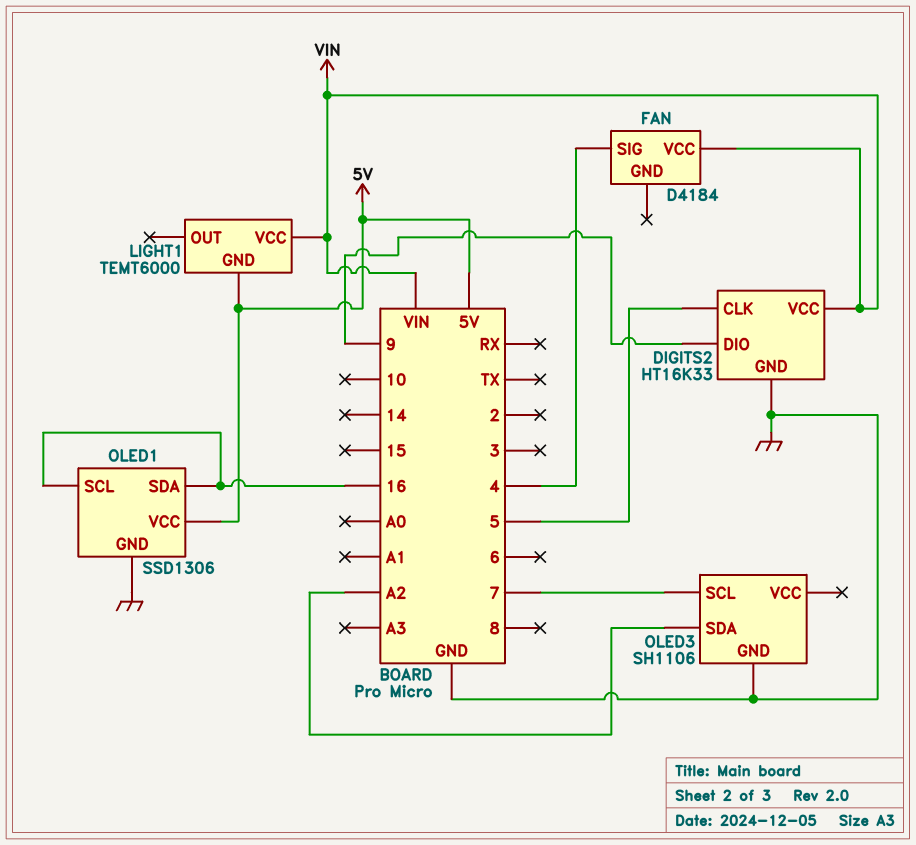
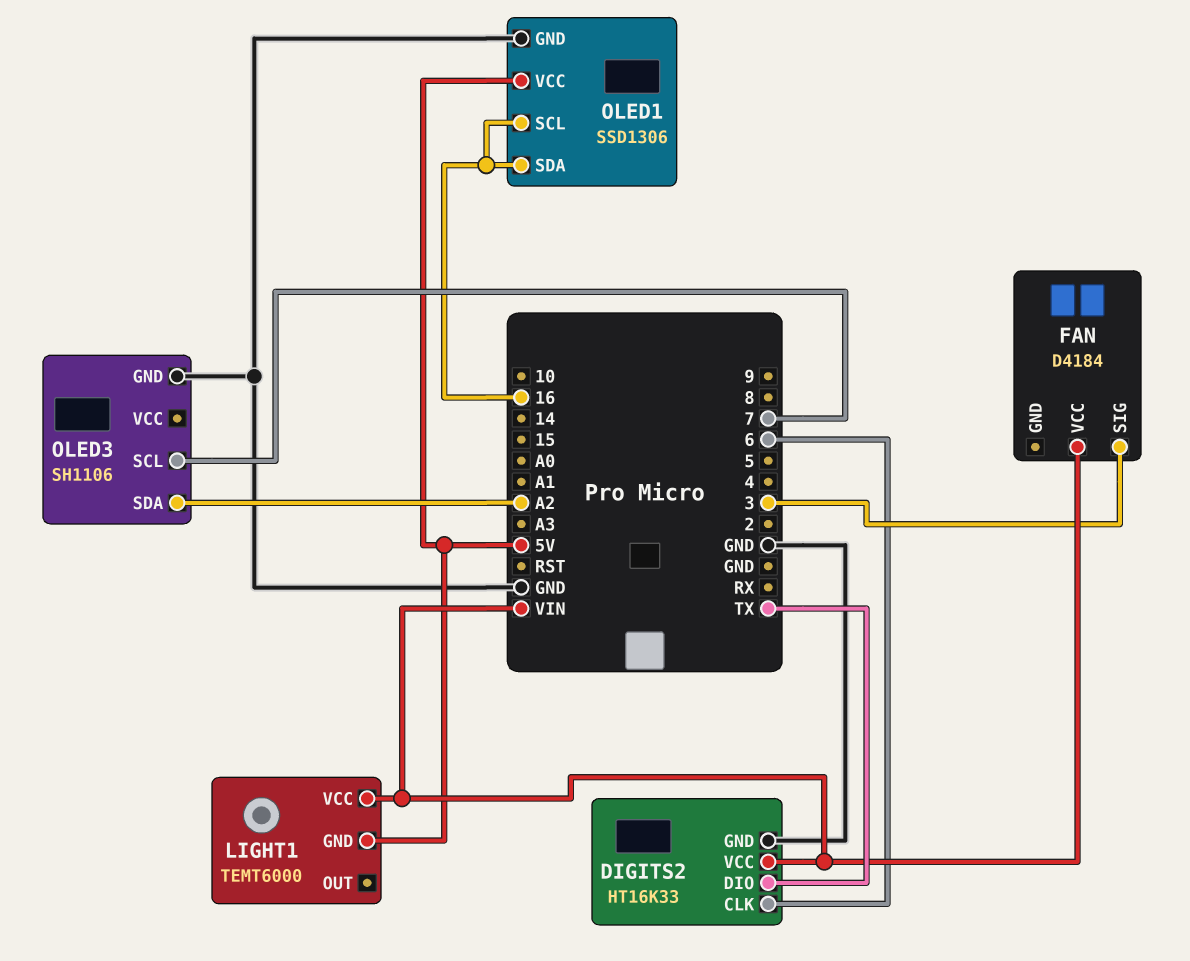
DIGITS2 pin CLK: 5 -> 6
DIGITS2 pin DIO: 9 -> TX
FAN pin SIG: 4 -> 3

